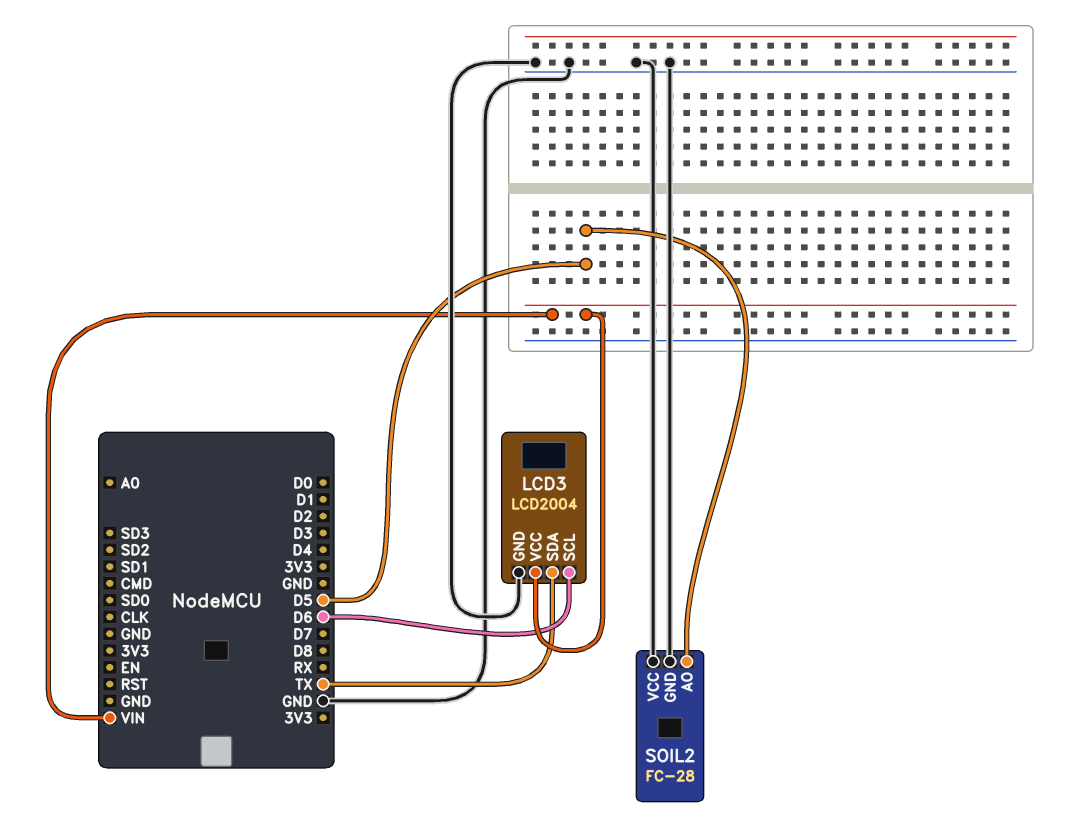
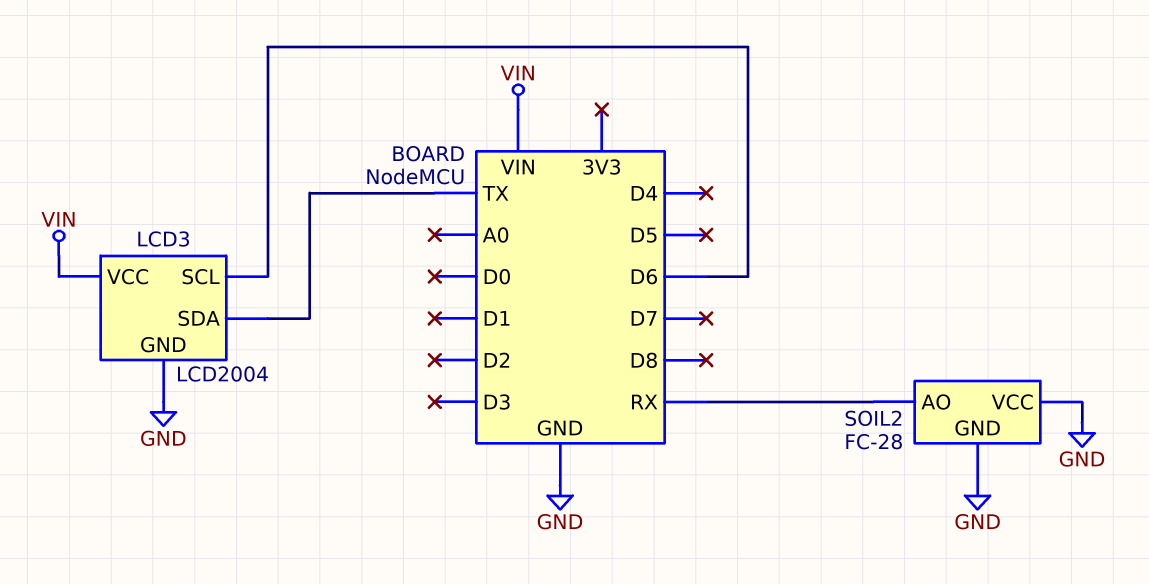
SOIL2 pin AO: D5 -> RX

